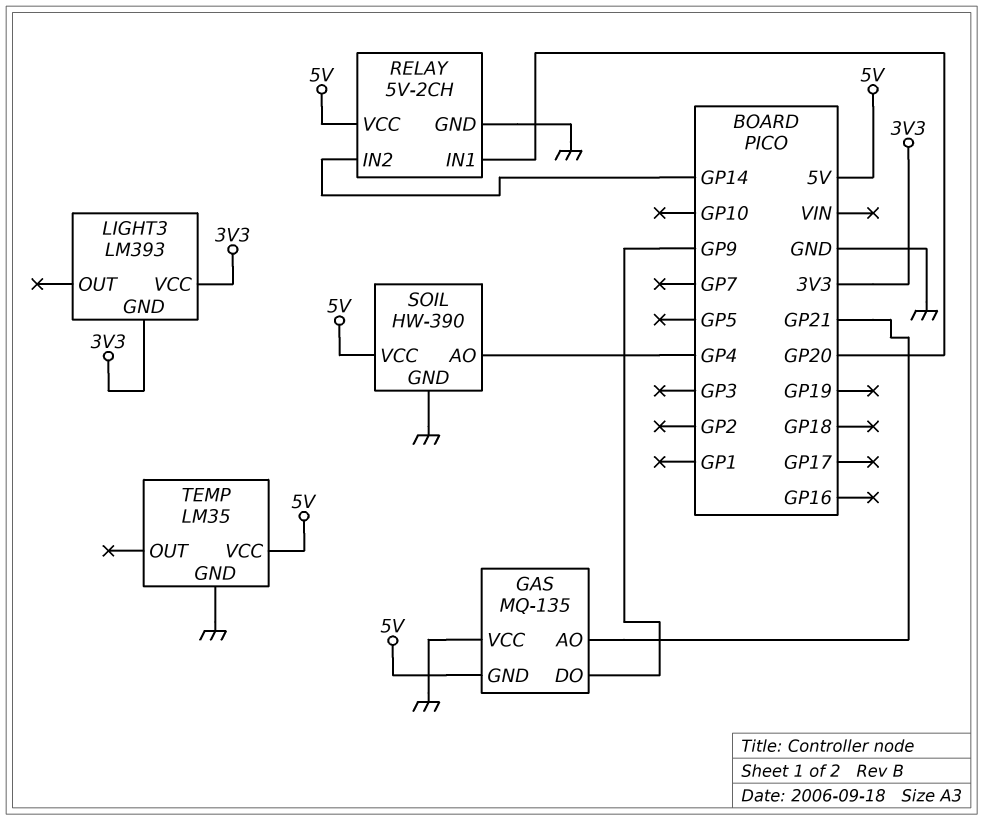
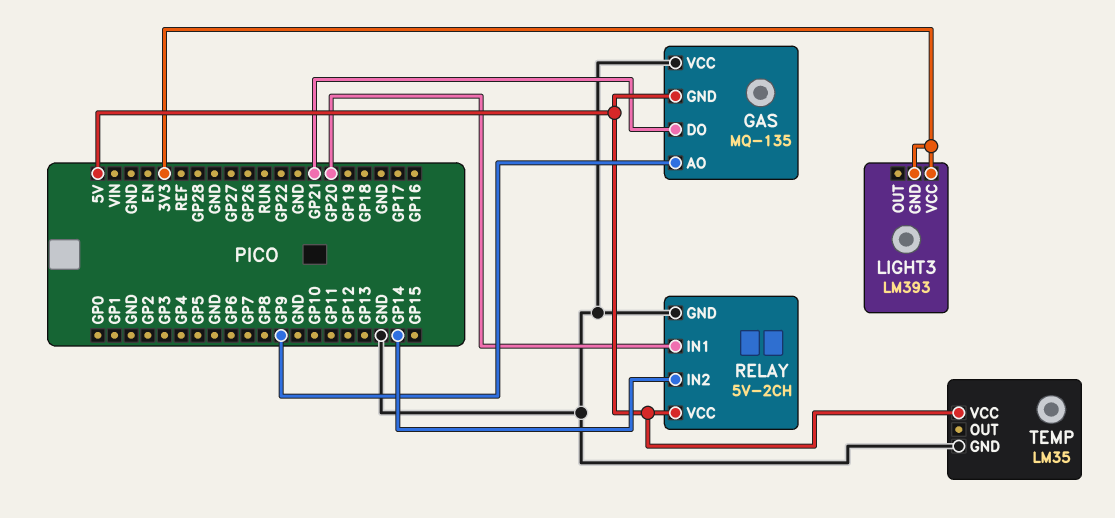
GAS pin AO: GP21 -> GP9
GAS pin DO: GP9 -> GP21
SOIL: HW-390 -> none
SOIL pin AO: GP4 -> none
SOIL pin GND: GND -> none
SOIL pin VCC: 5V -> none

